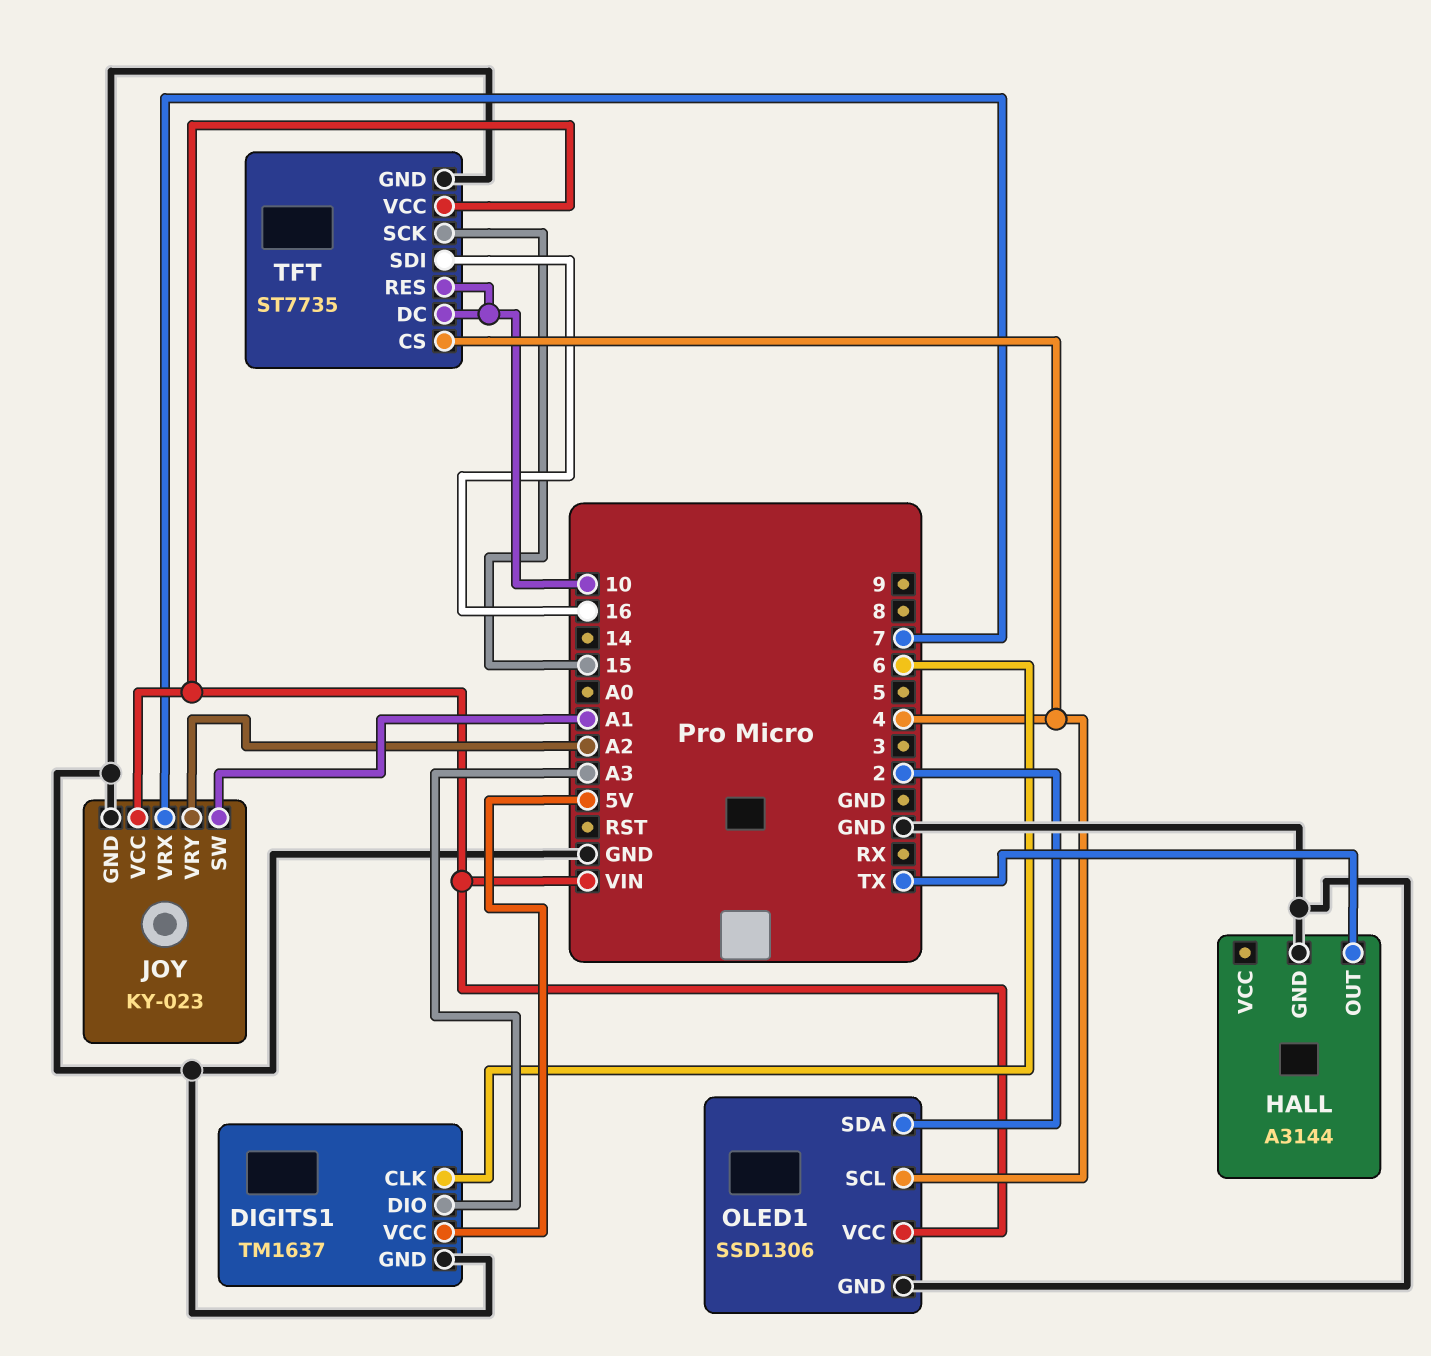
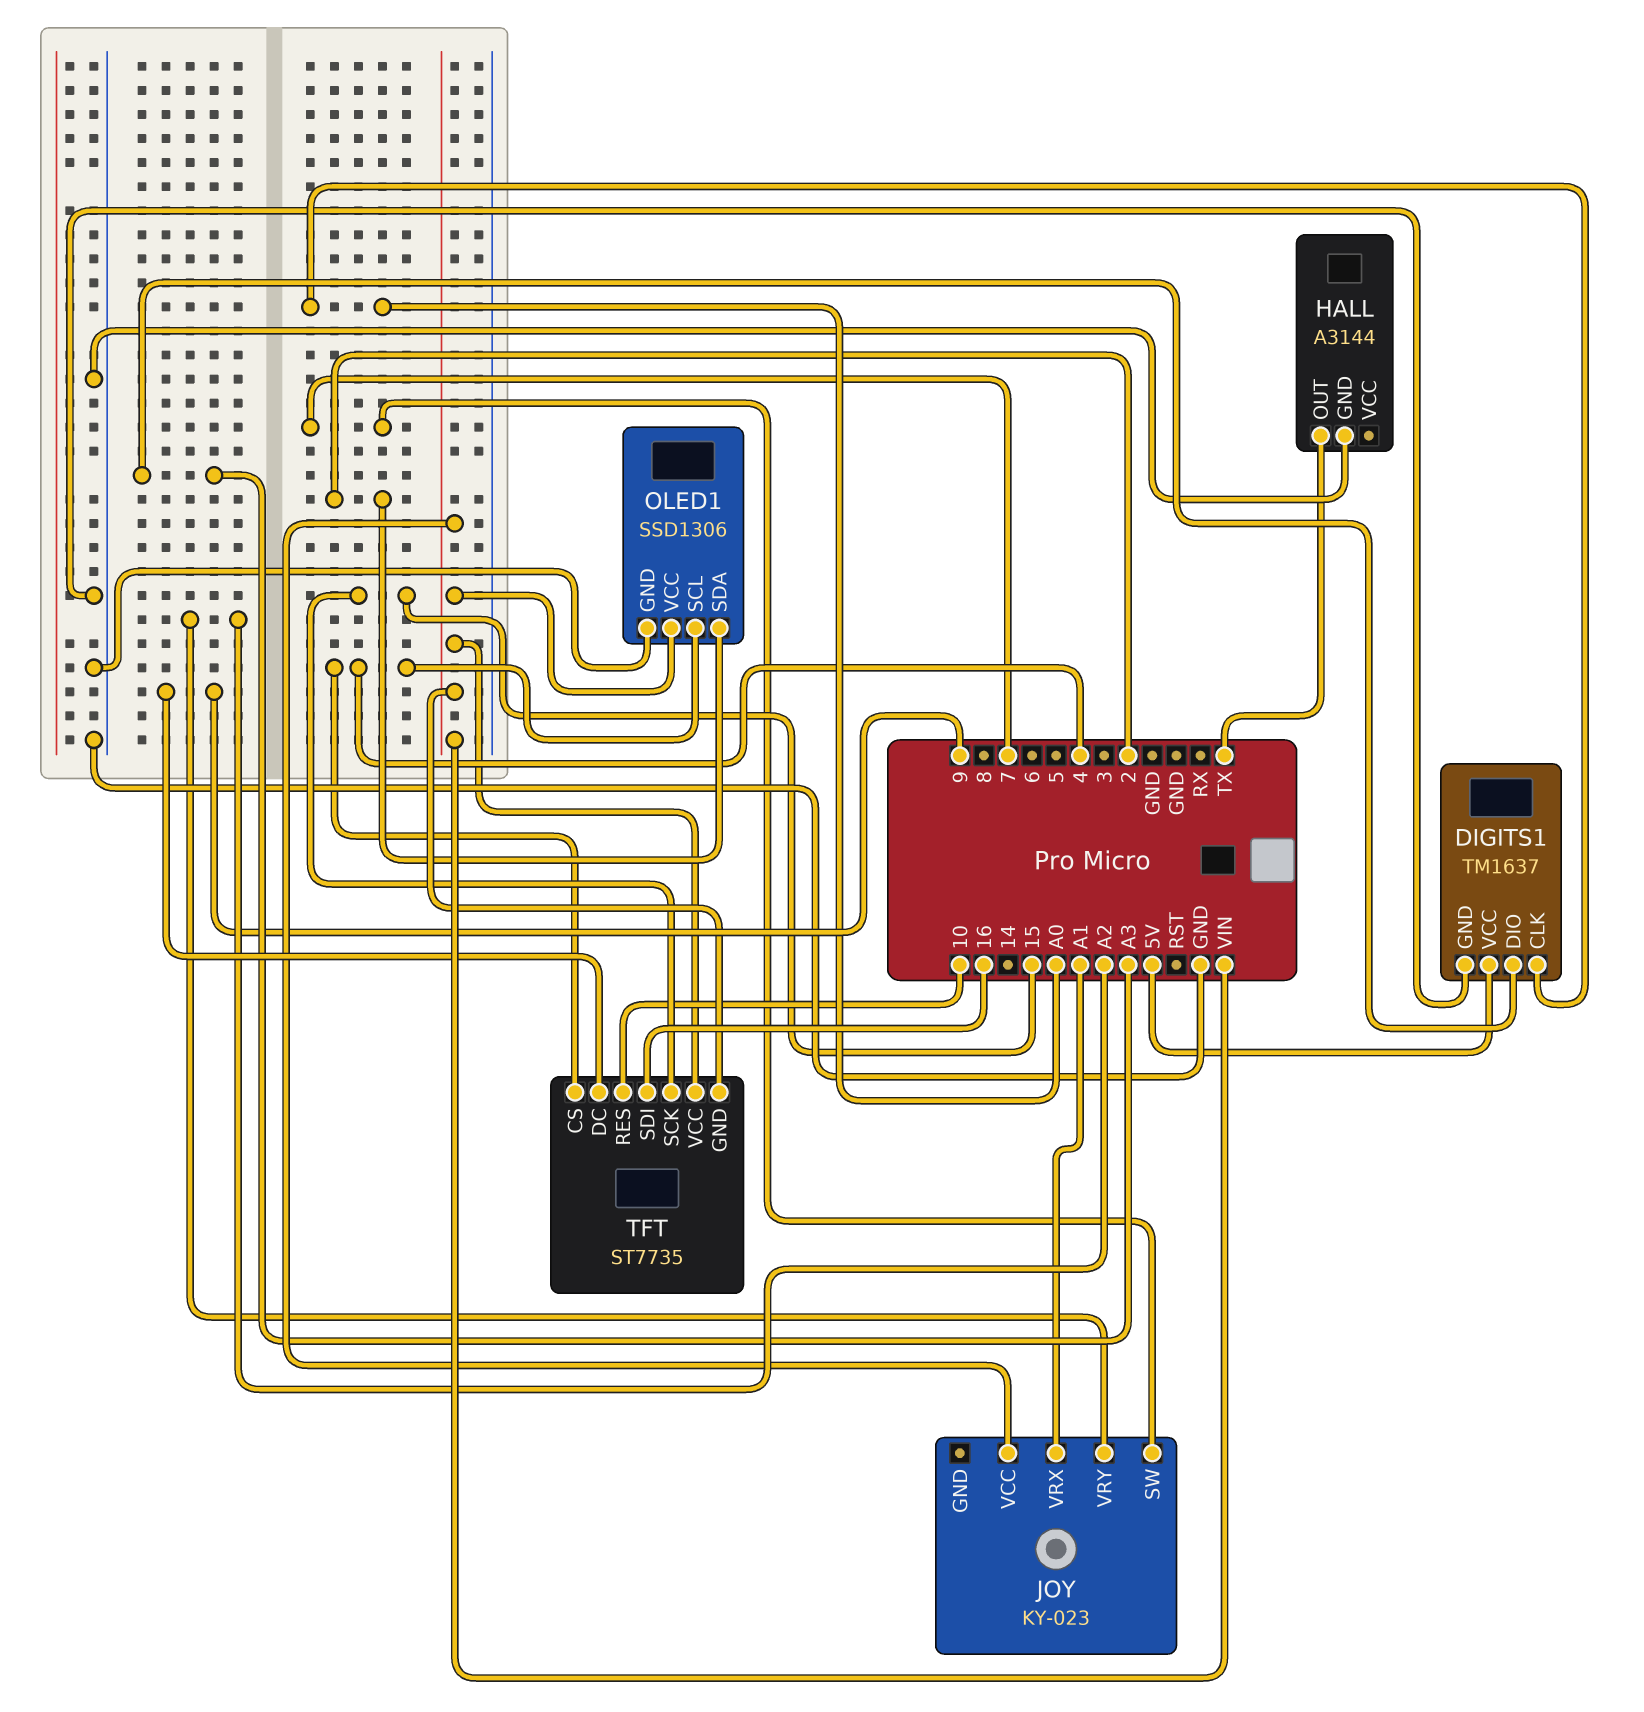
DIGITS1 pin CLK: 6 -> A0
JOY pin GND: GND -> none
JOY pin SW: A1 -> 7
JOY pin VRX: 7 -> A1
TFT pin DC: 10 -> 9
TFT pin GND: GND -> VIN

